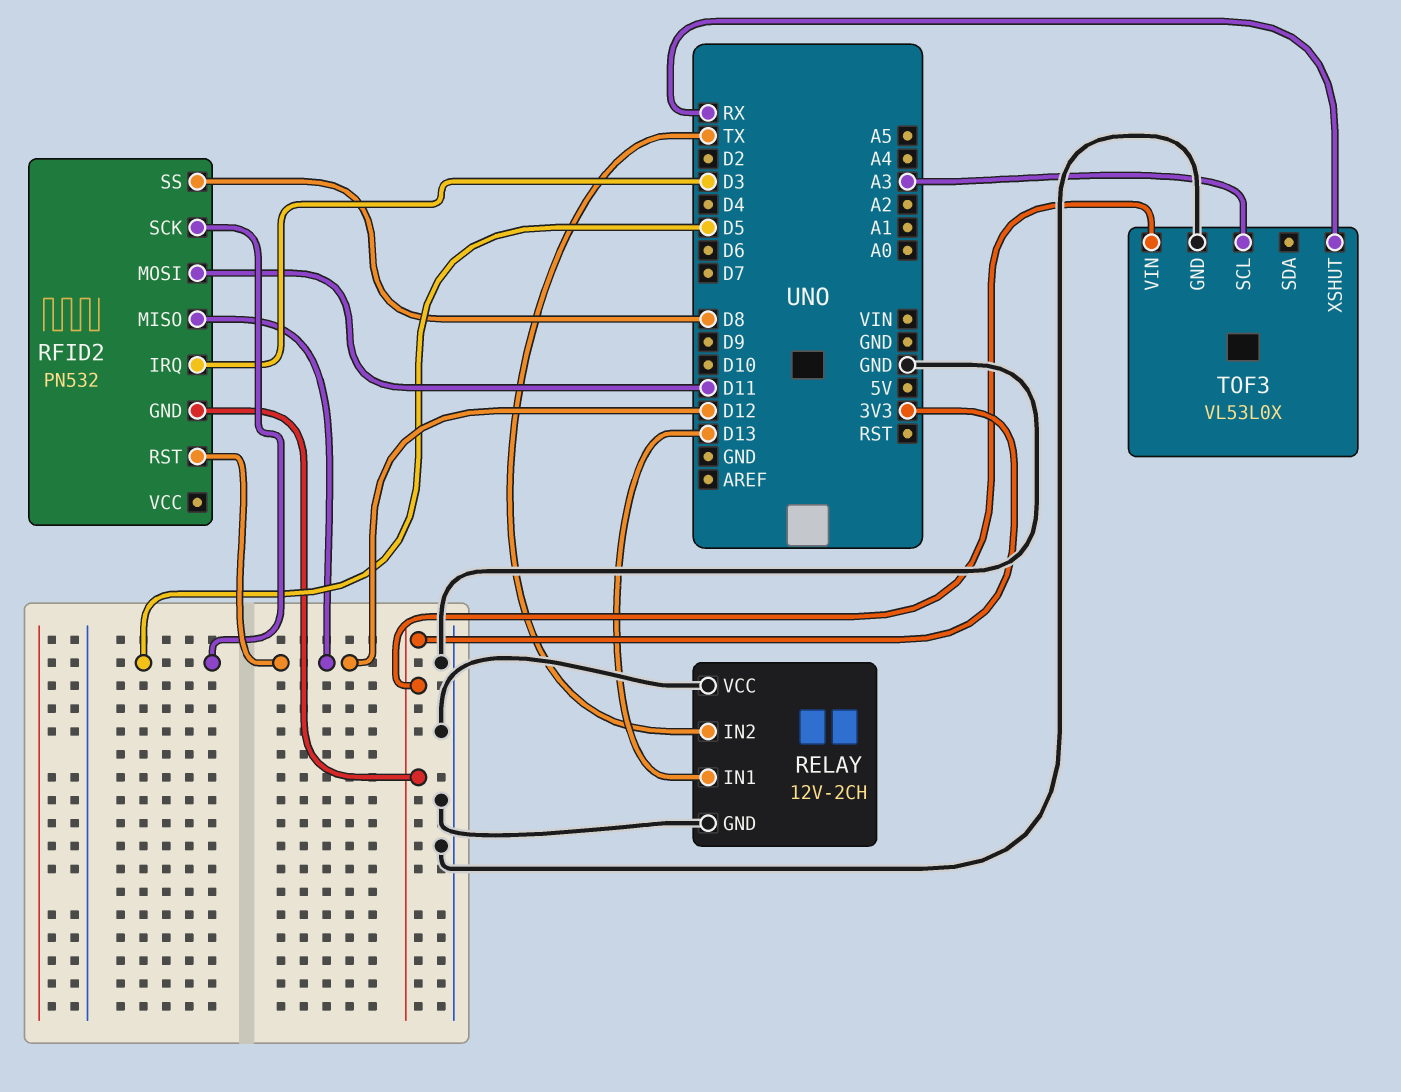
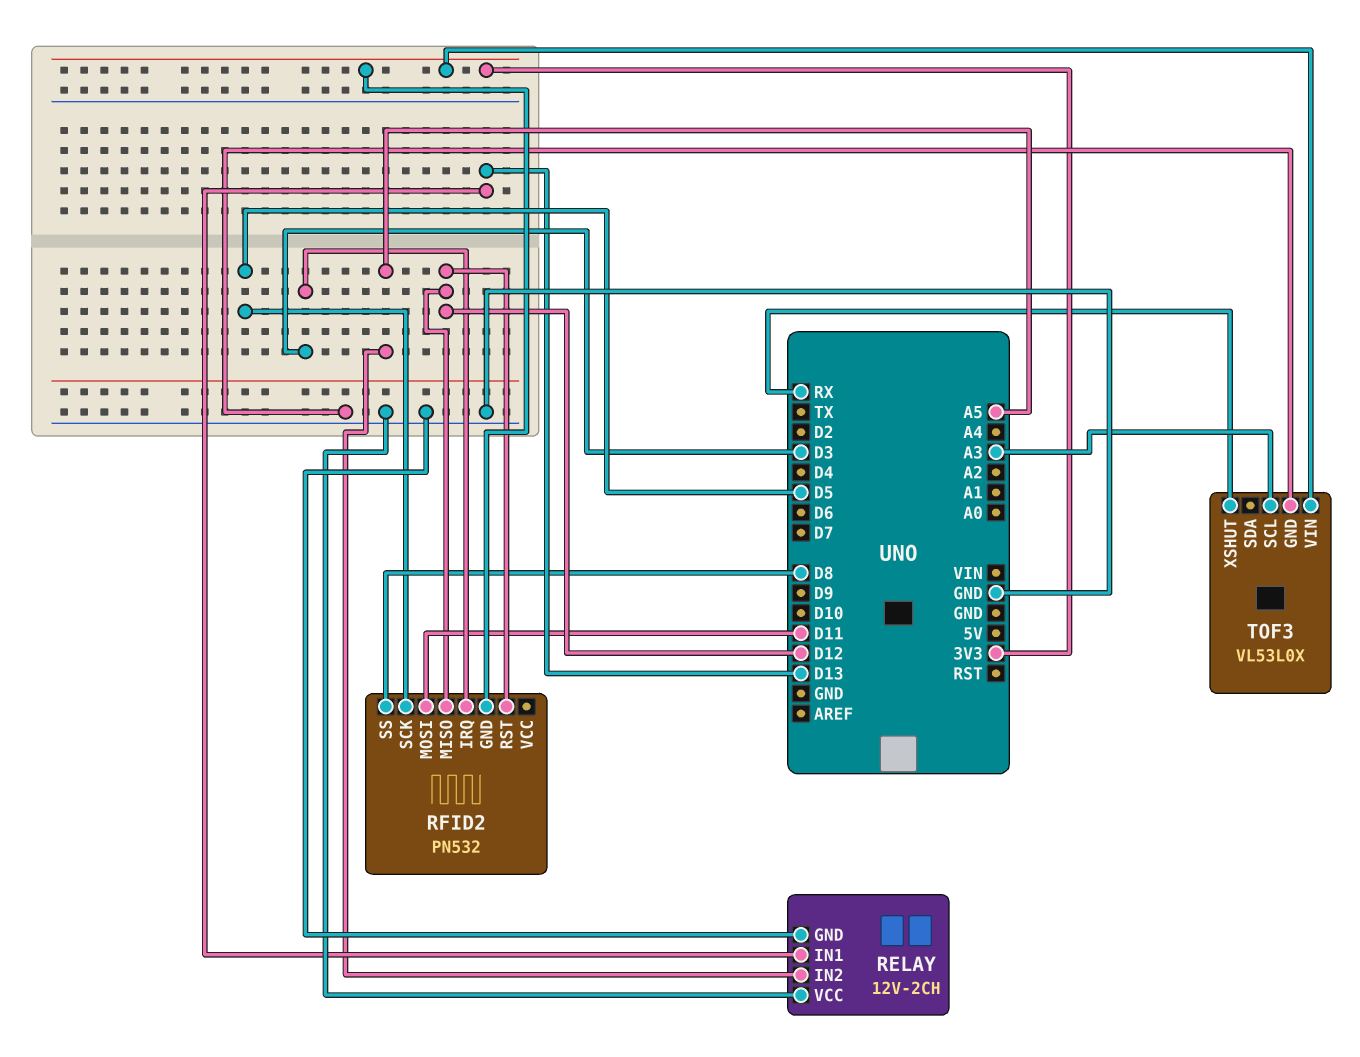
RELAY pin IN2: TX -> A5

